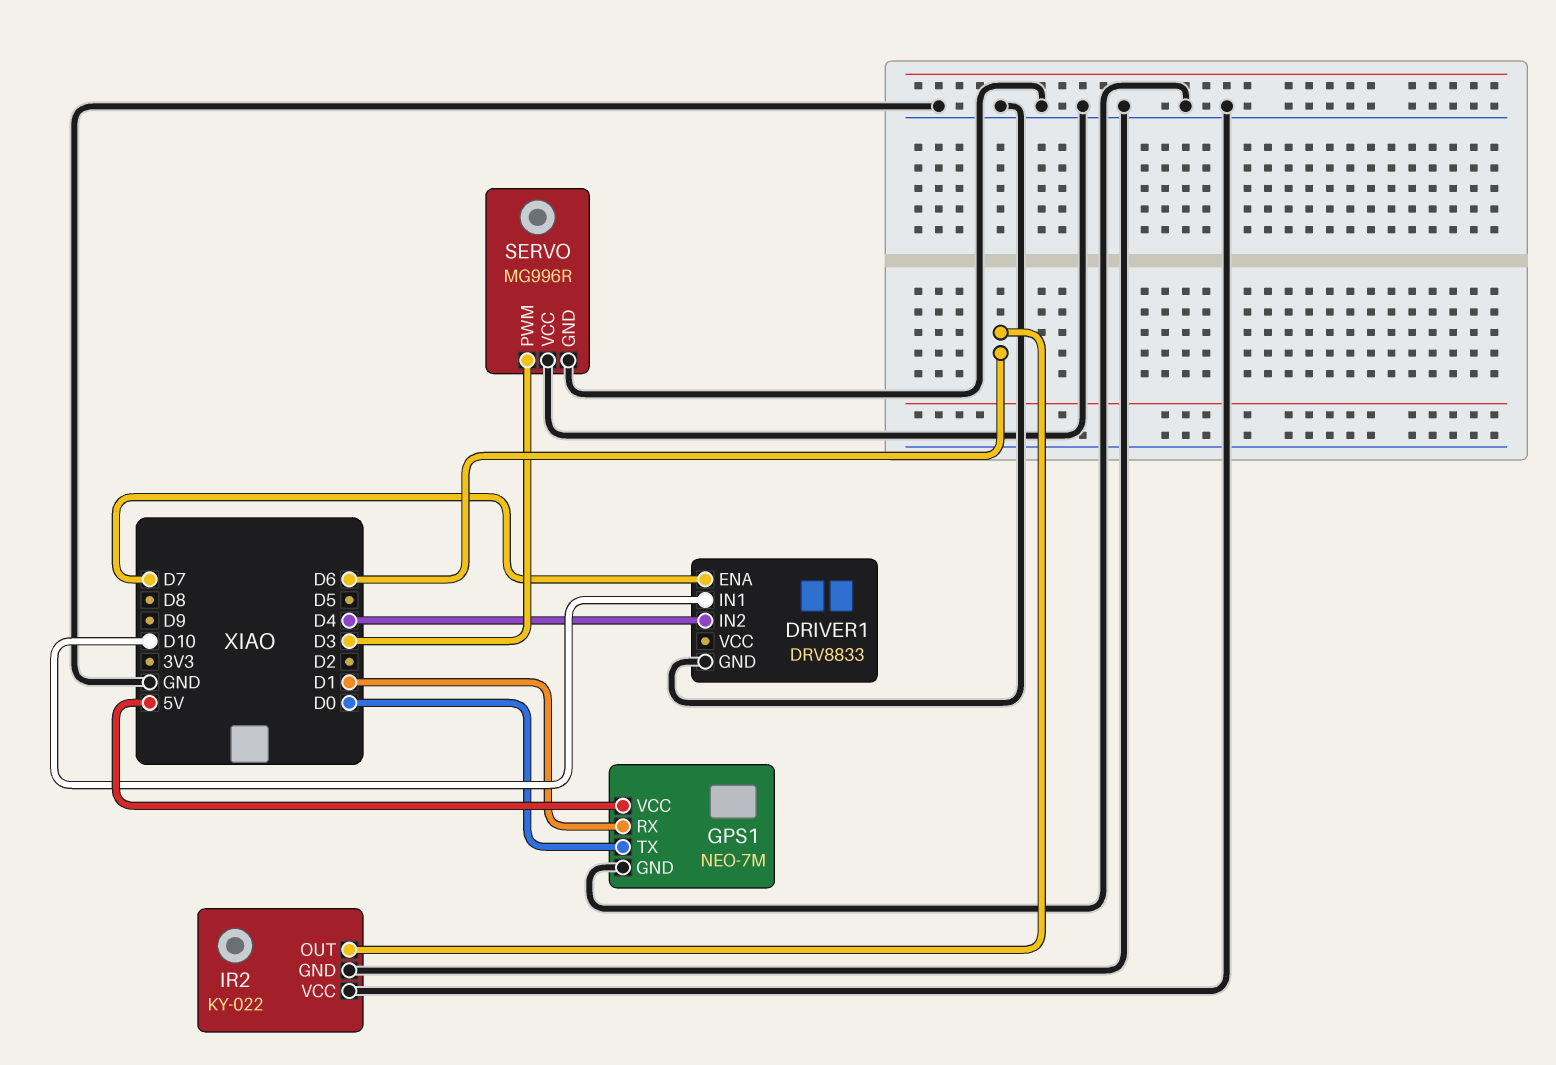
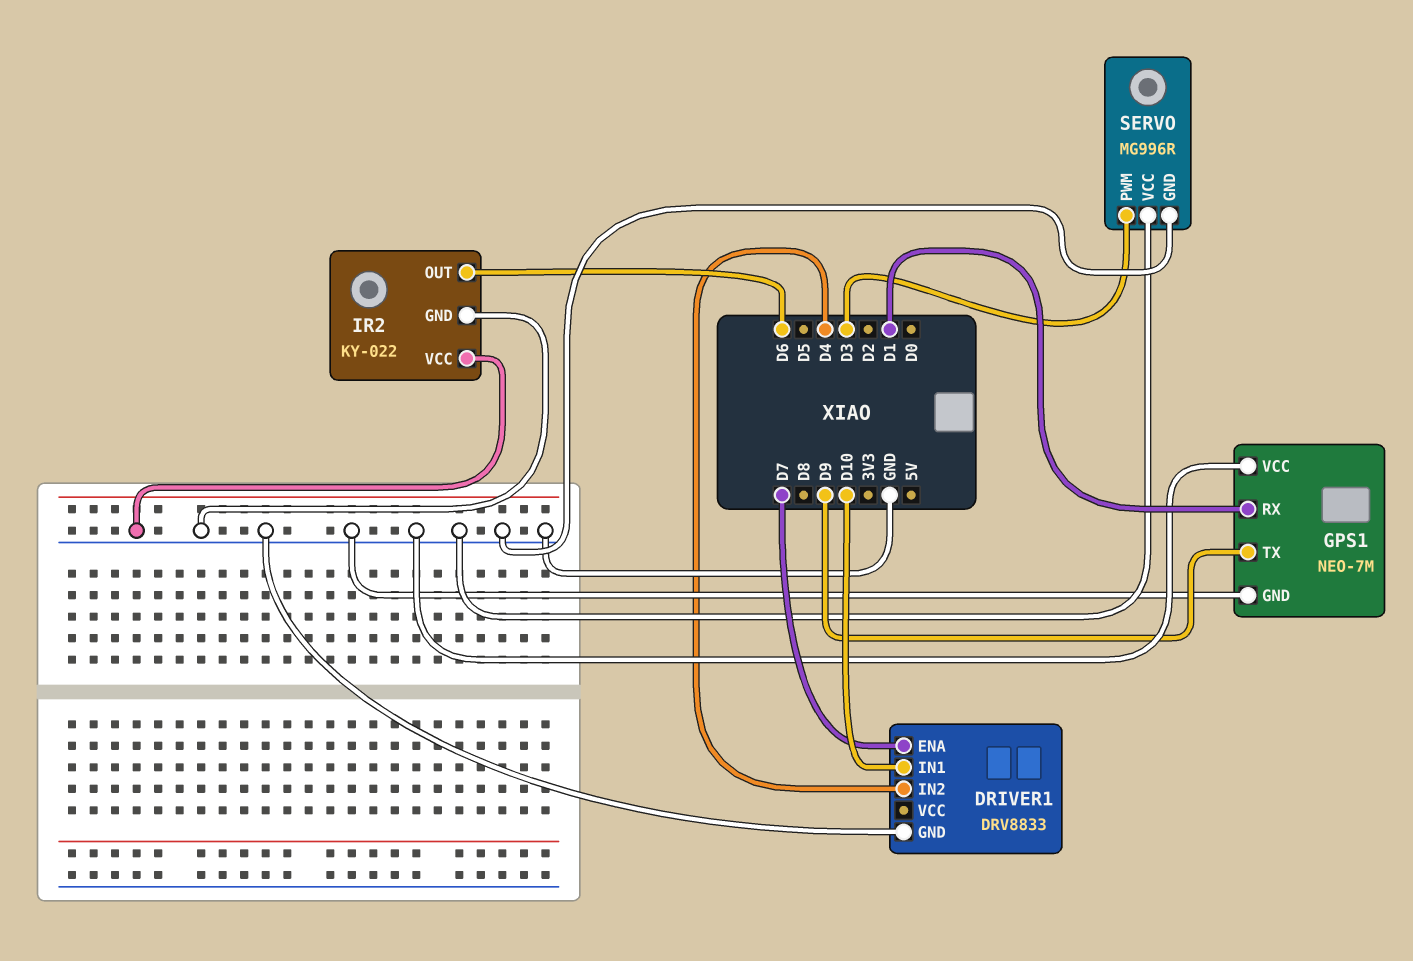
GPS1 pin TX: D0 -> D9
GPS1 pin VCC: 5V -> GND

